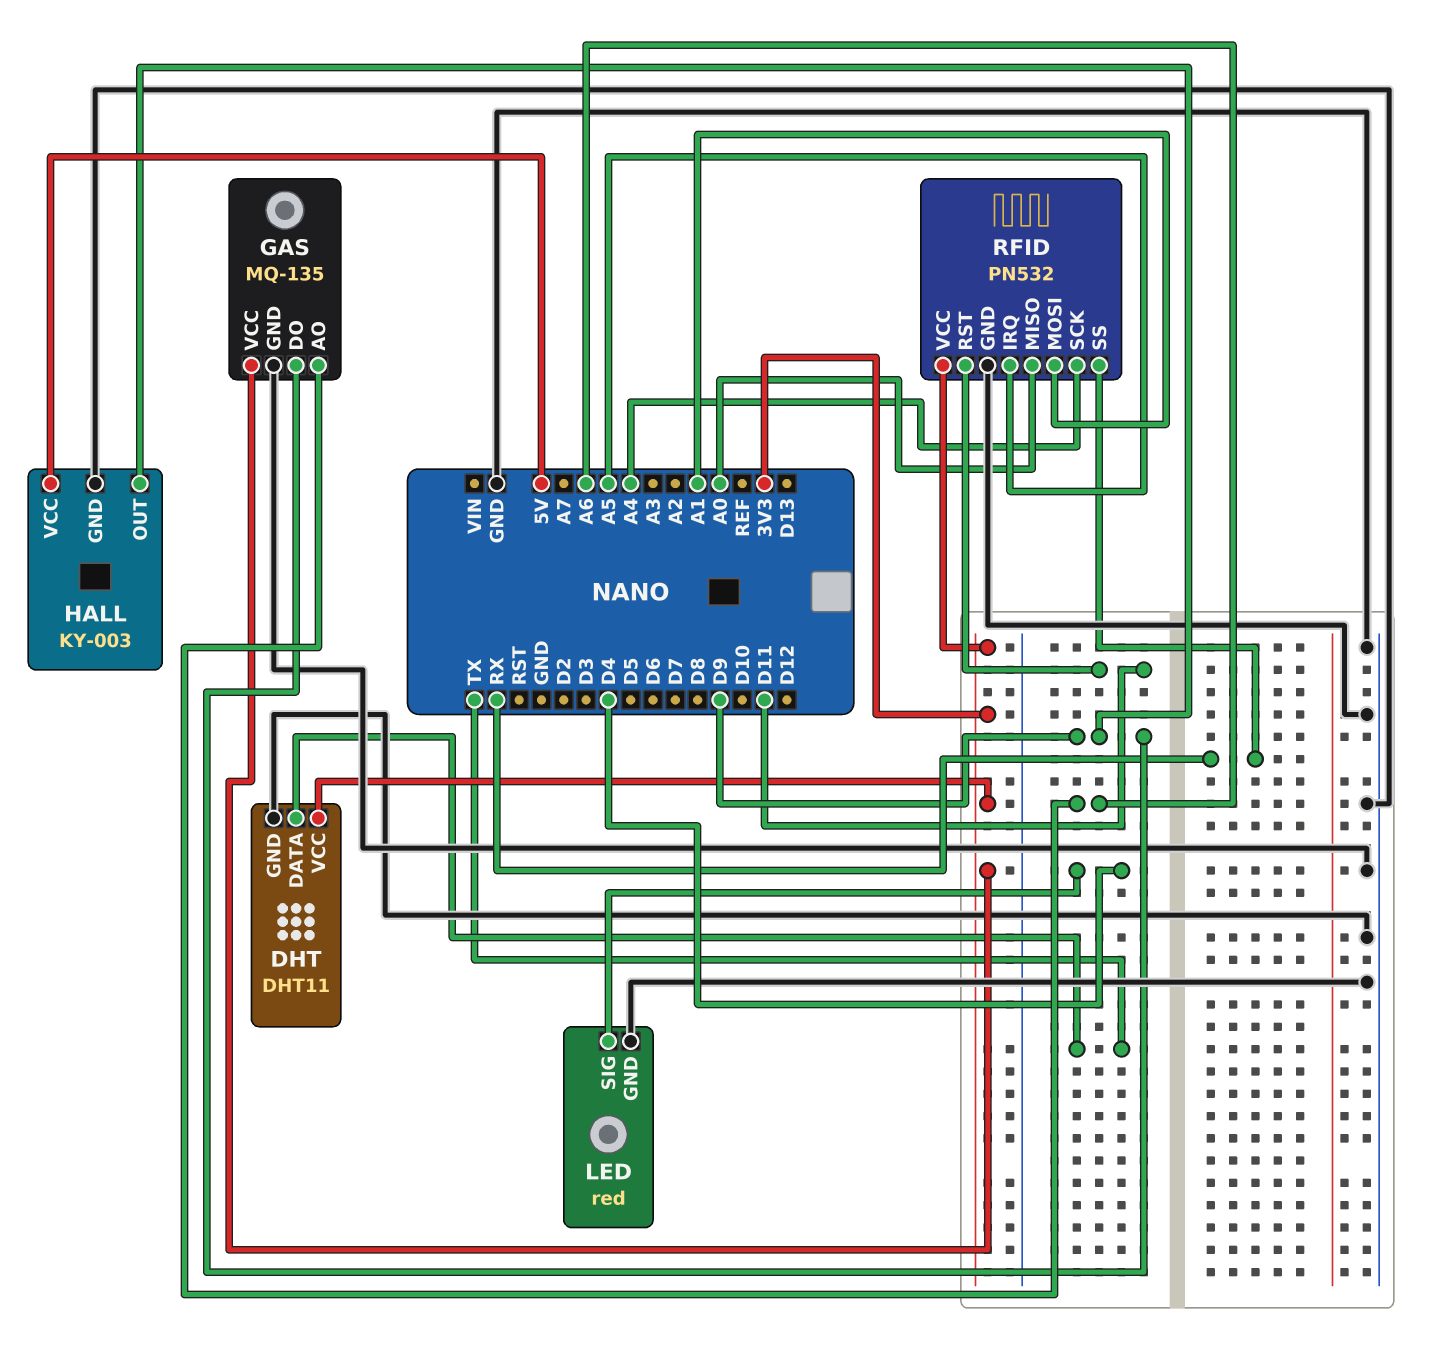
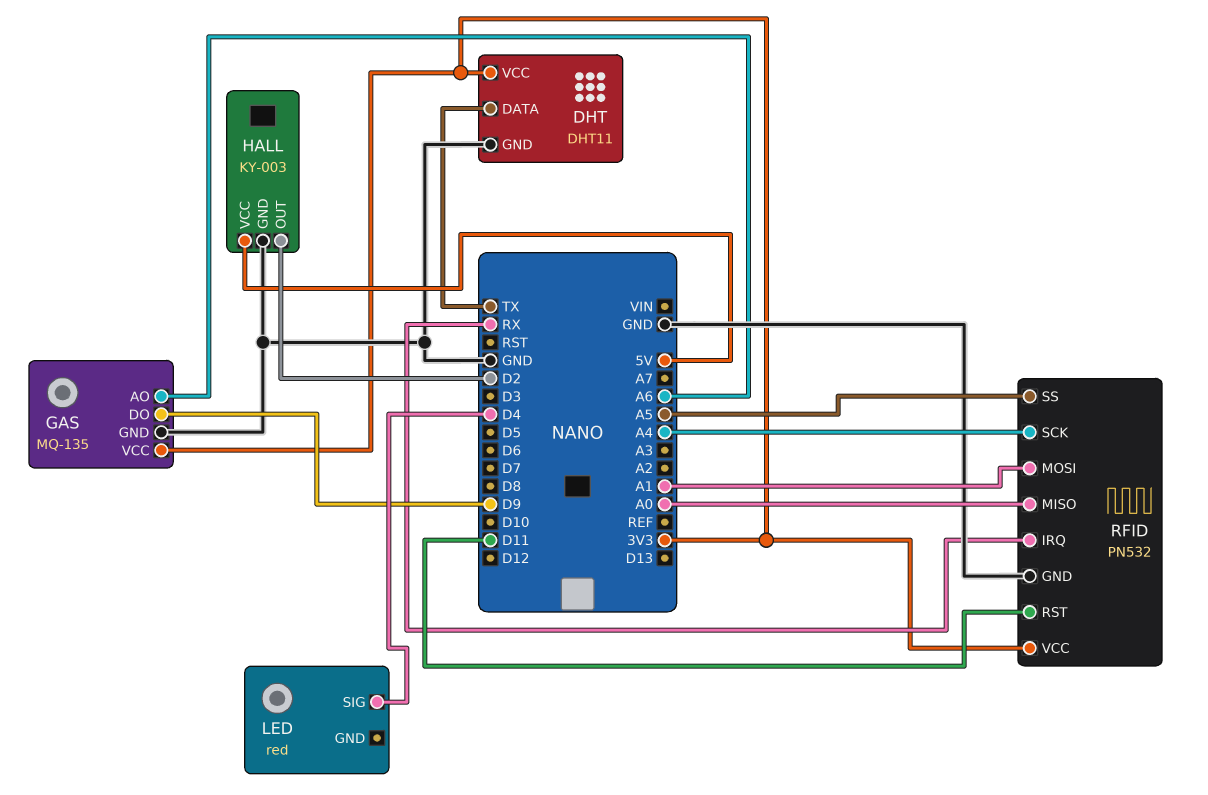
HALL pin OUT: D9 -> D2
LED pin GND: GND -> none
RFID pin IRQ: A5 -> RX
RFID pin SS: RX -> A5

